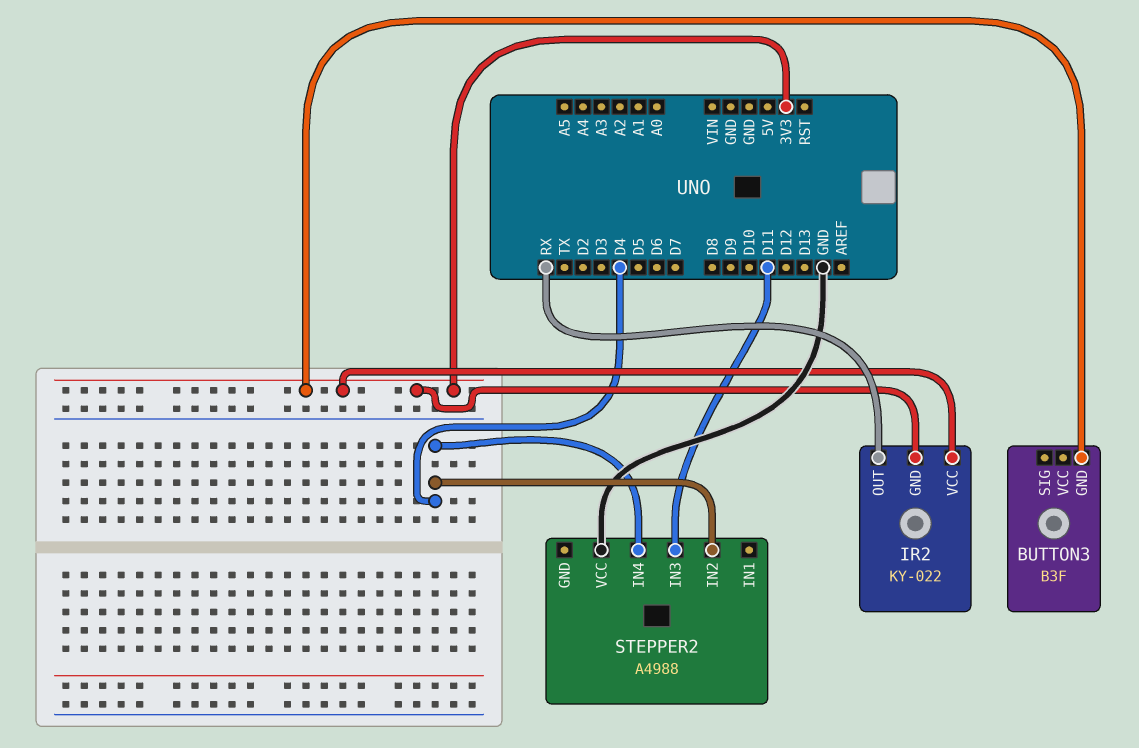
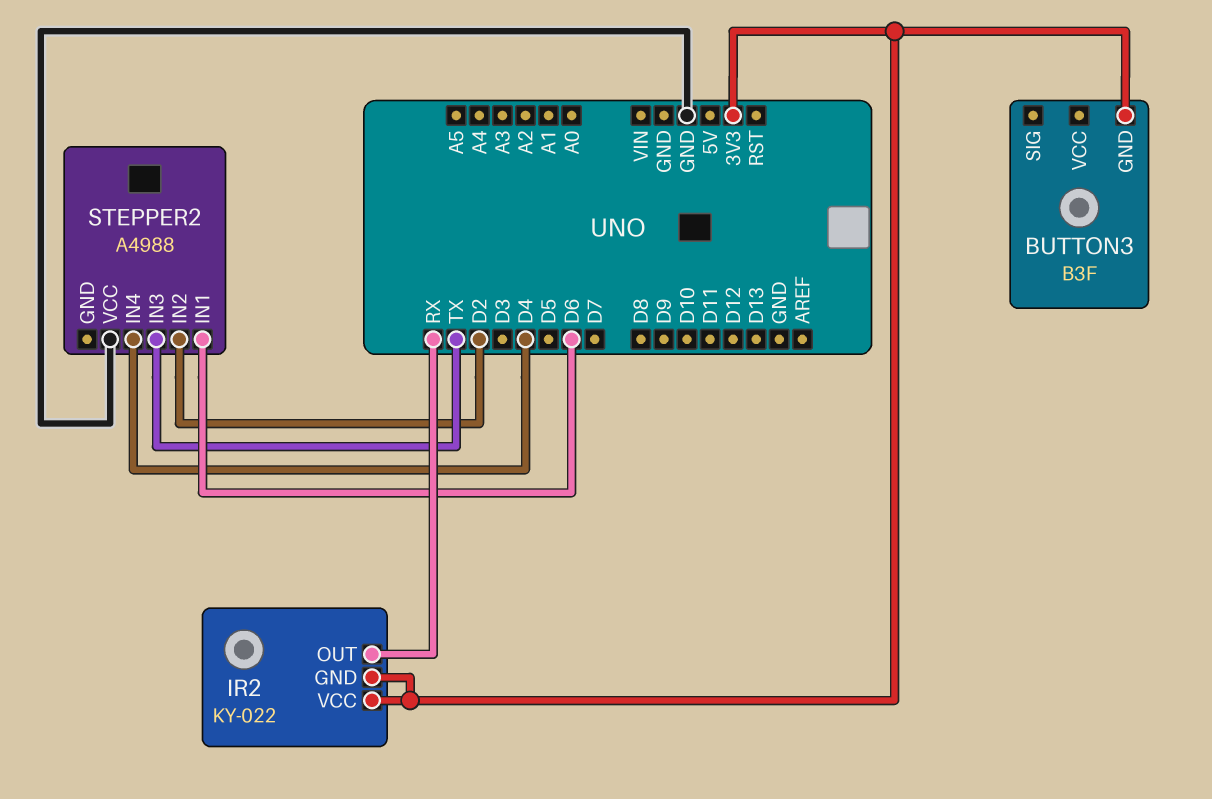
STEPPER2 pin IN1: none -> D6
STEPPER2 pin IN2: D4 -> D2
STEPPER2 pin IN3: D11 -> TX

